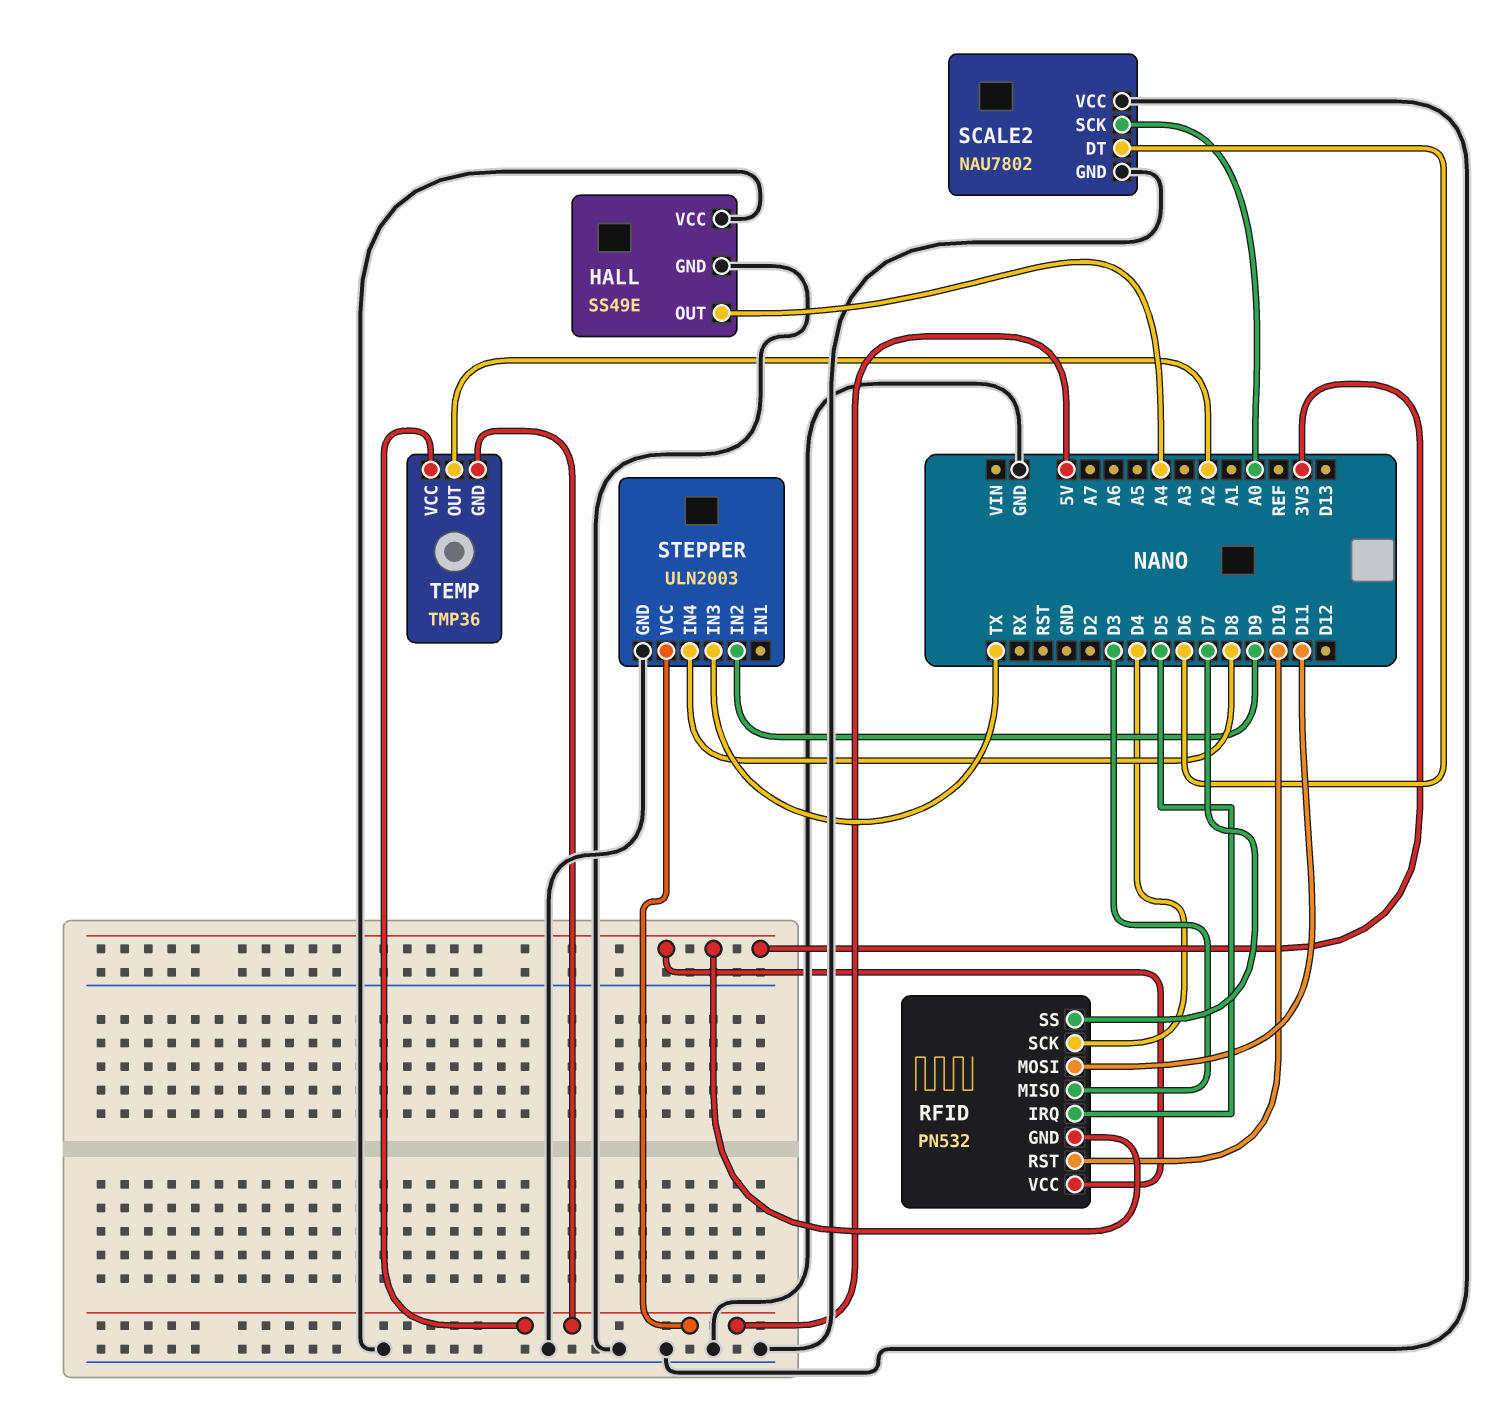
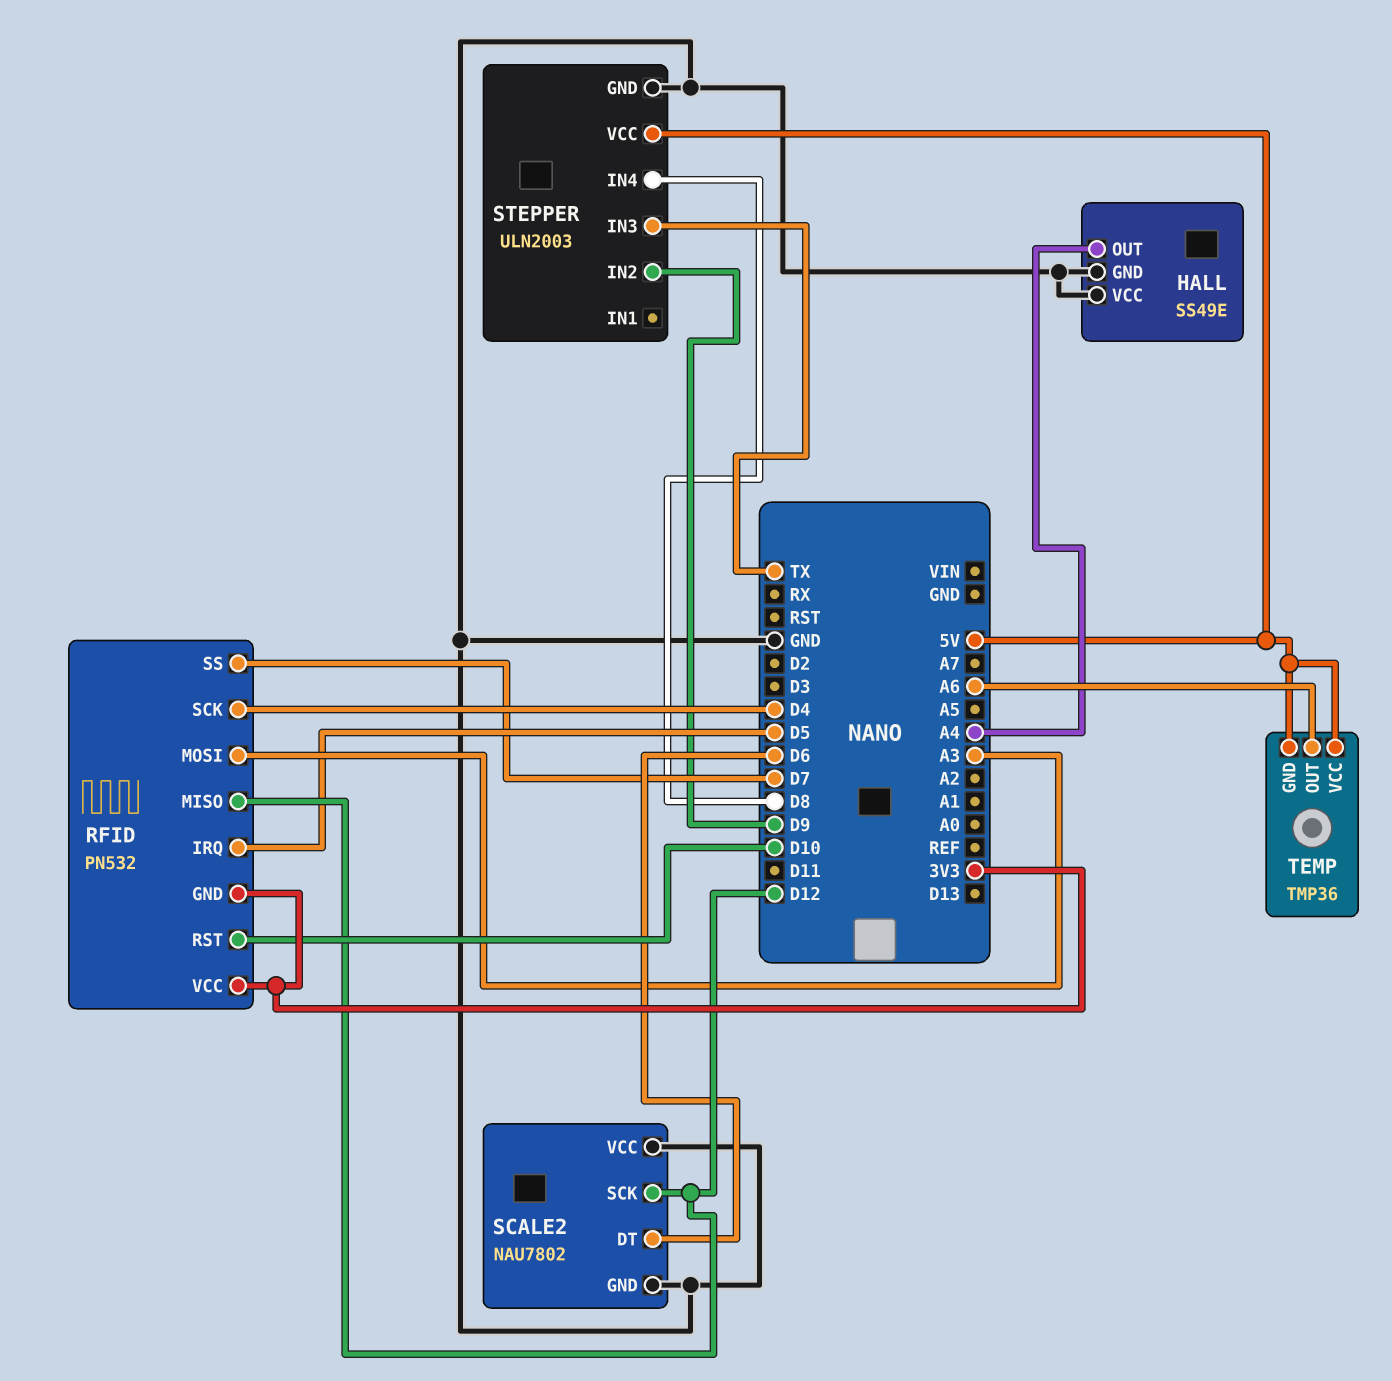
RFID pin MISO: D3 -> D12
RFID pin MOSI: D11 -> A3
SCALE2 pin SCK: A0 -> D12
TEMP pin OUT: A2 -> A6

